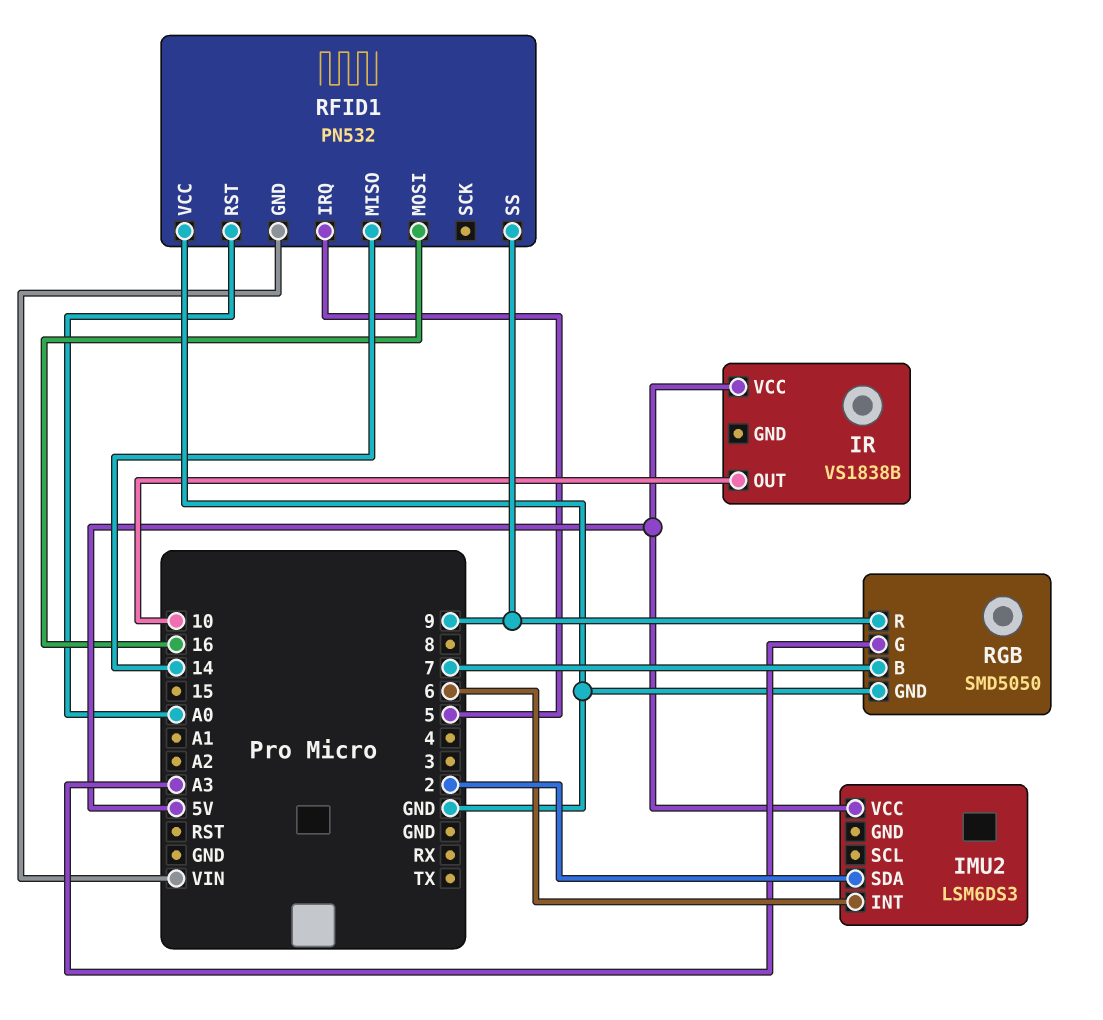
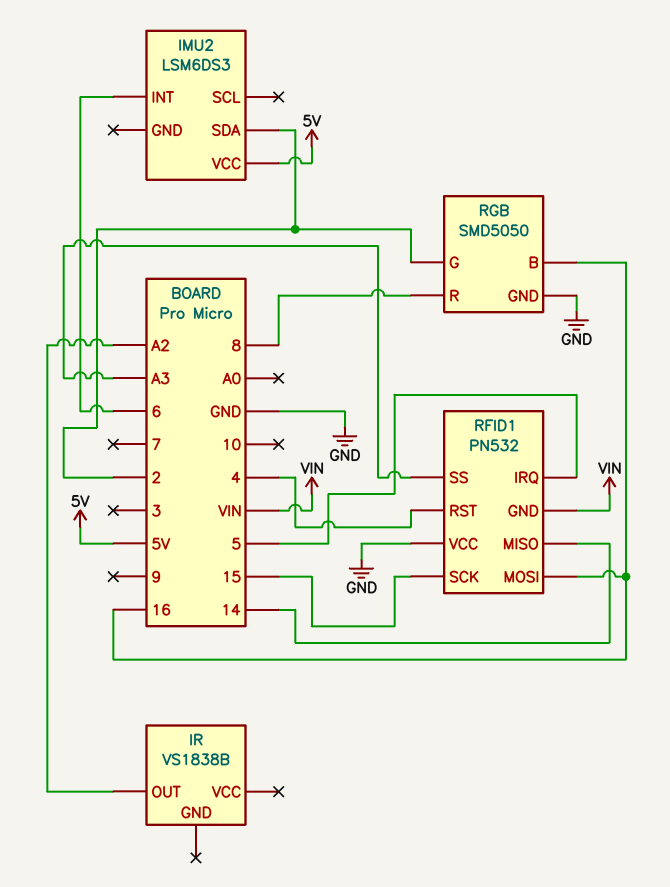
IR pin OUT: 10 -> A2
IR pin VCC: 5V -> none
RFID1 pin RST: A0 -> 4
RFID1 pin SCK: none -> 15
RFID1 pin SS: 9 -> A3
RGB pin B: 7 -> 16
RGB pin G: A3 -> 2
RGB pin R: 9 -> 8

